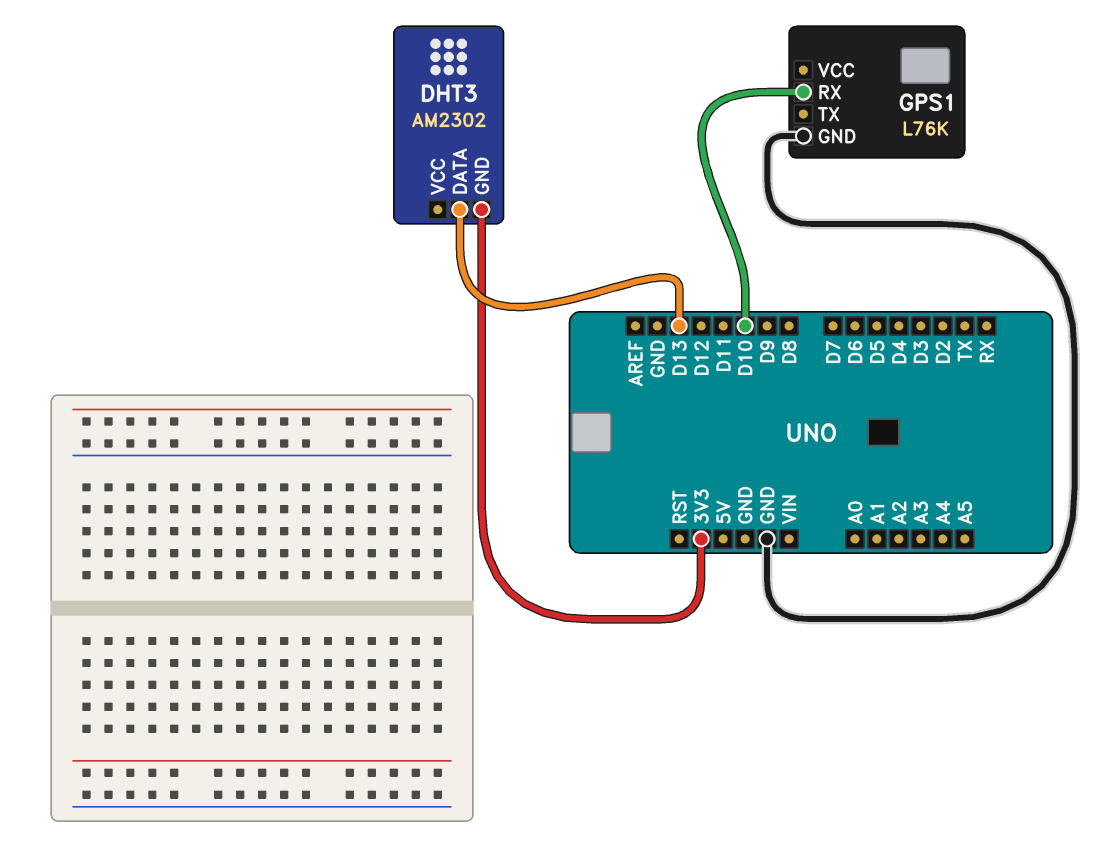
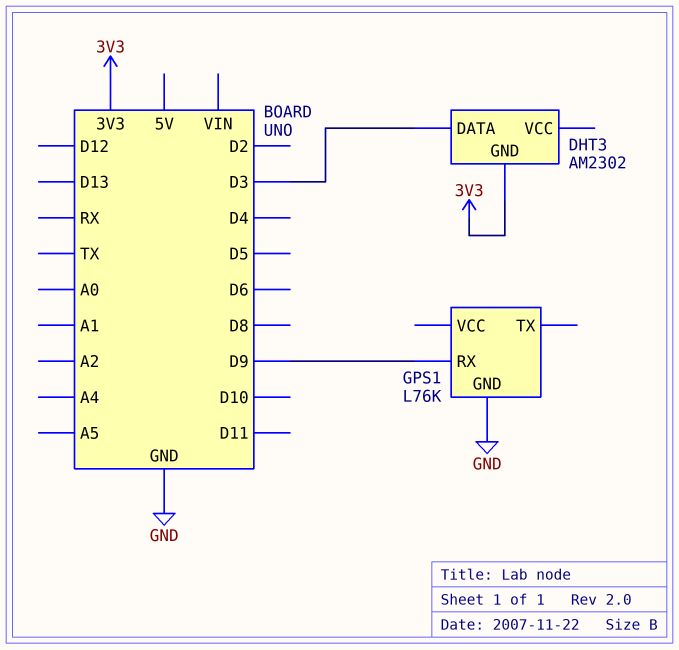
DHT3 pin DATA: D13 -> D3
GPS1 pin RX: D10 -> D9

